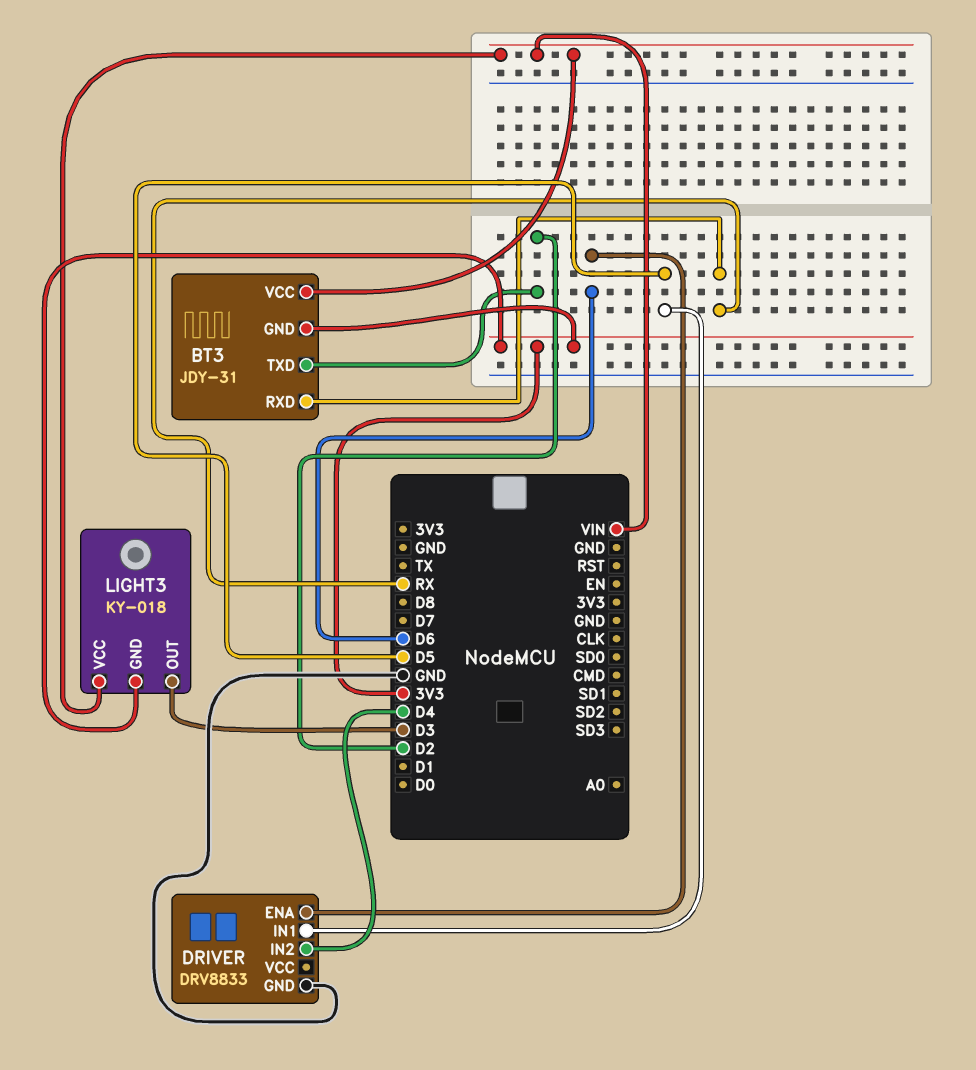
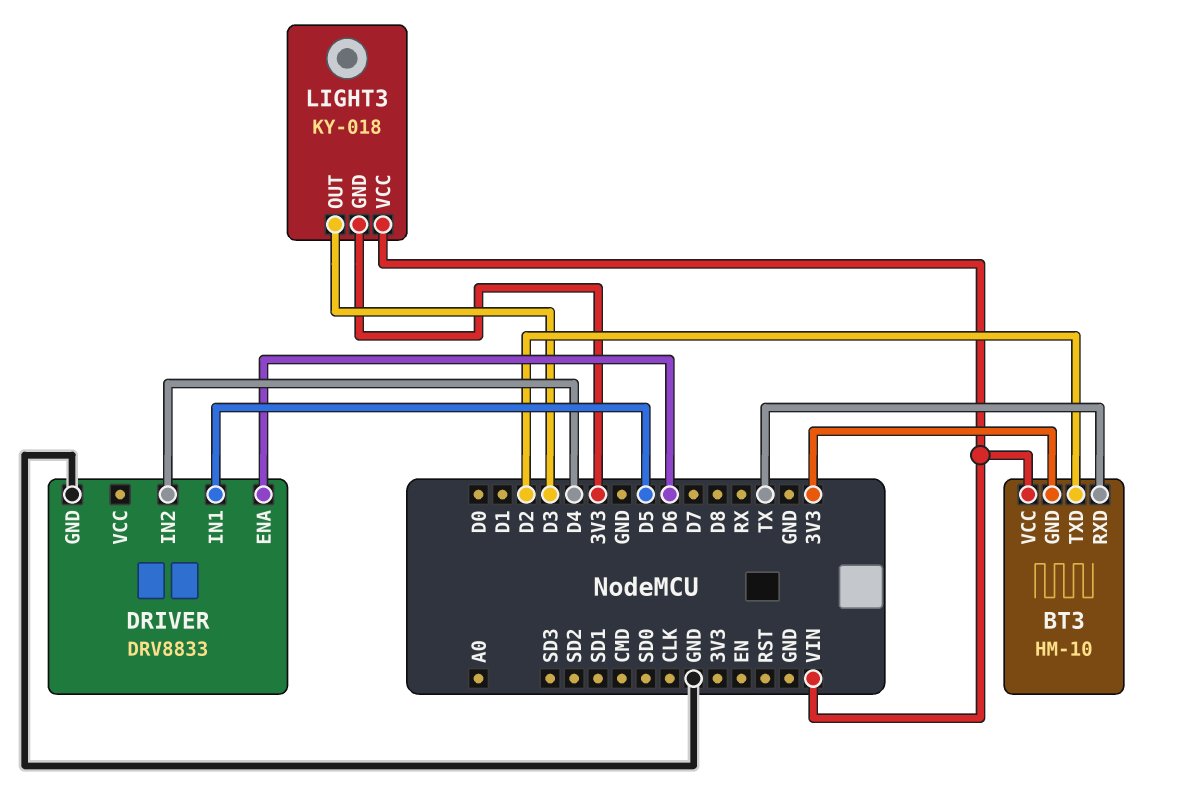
BT3: JDY-31 -> HM-10
BT3 pin RXD: RX -> TX

